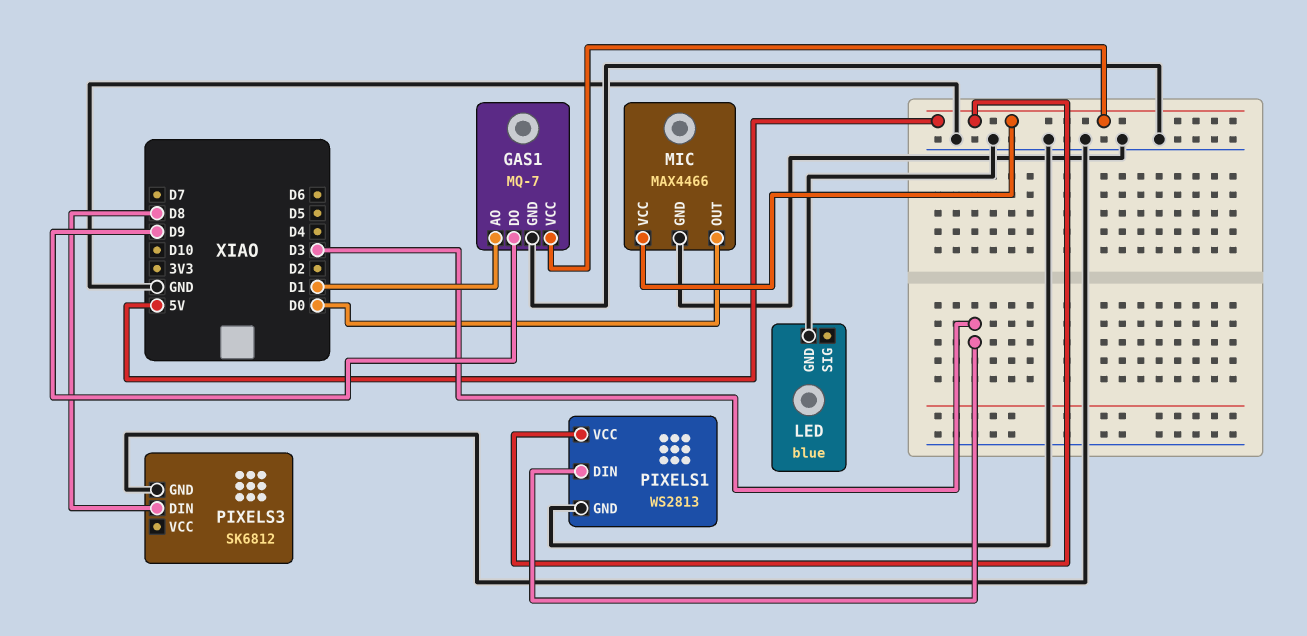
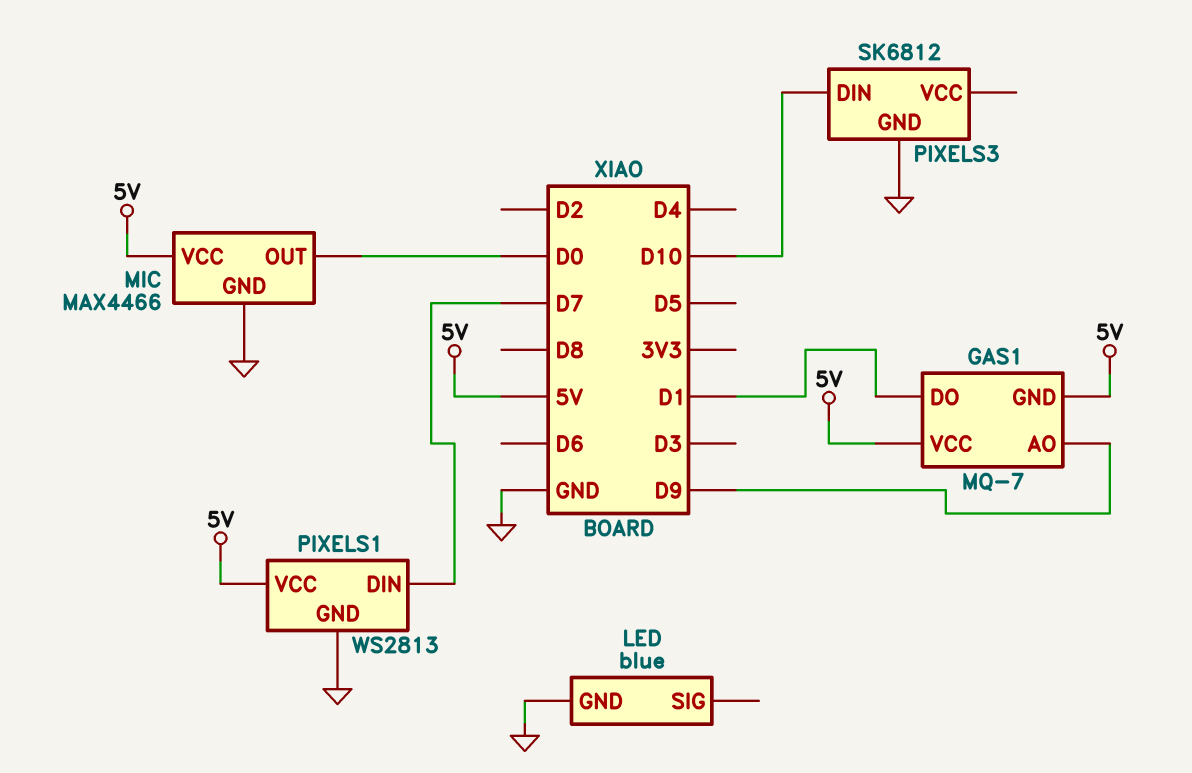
GAS1 pin AO: D1 -> D9
GAS1 pin DO: D9 -> D1
GAS1 pin GND: GND -> 5V
PIXELS1 pin DIN: D3 -> D7
PIXELS3 pin DIN: D8 -> D10

